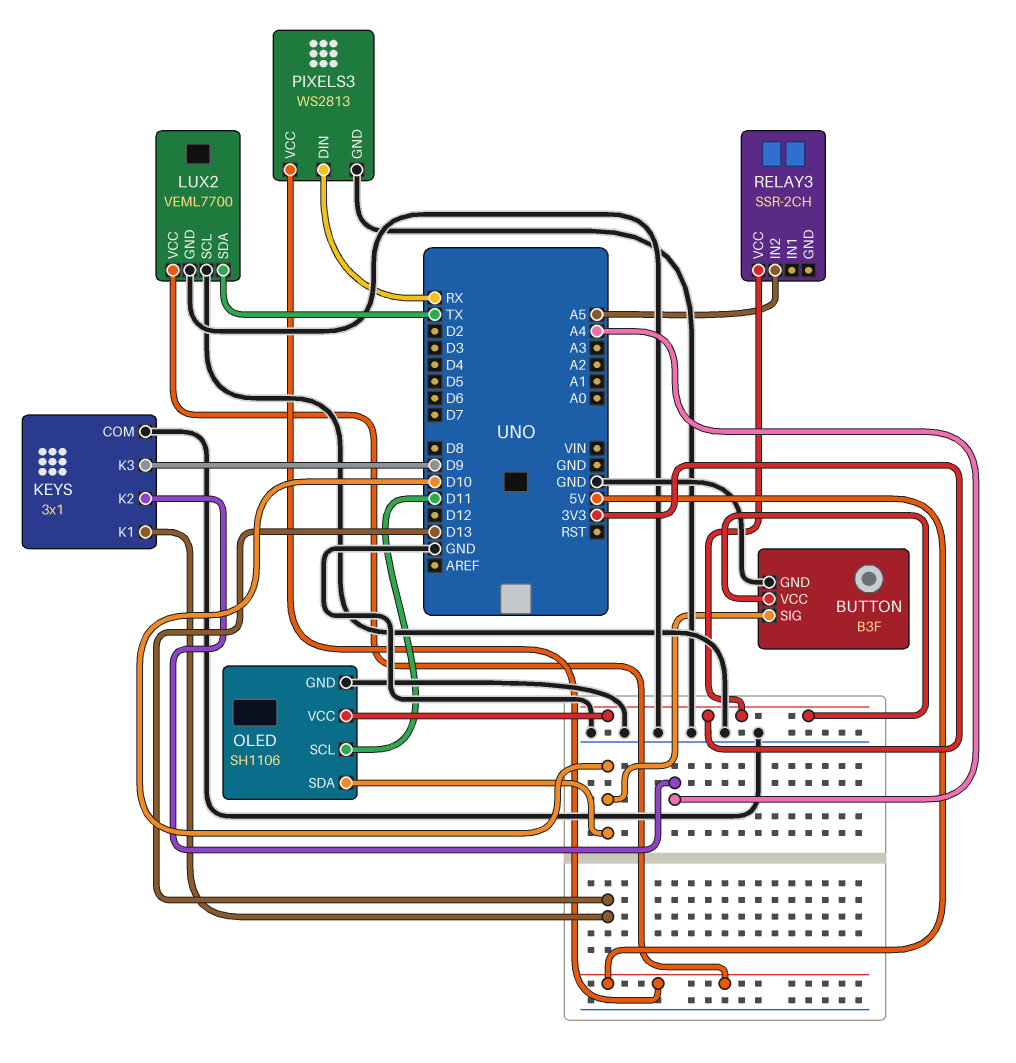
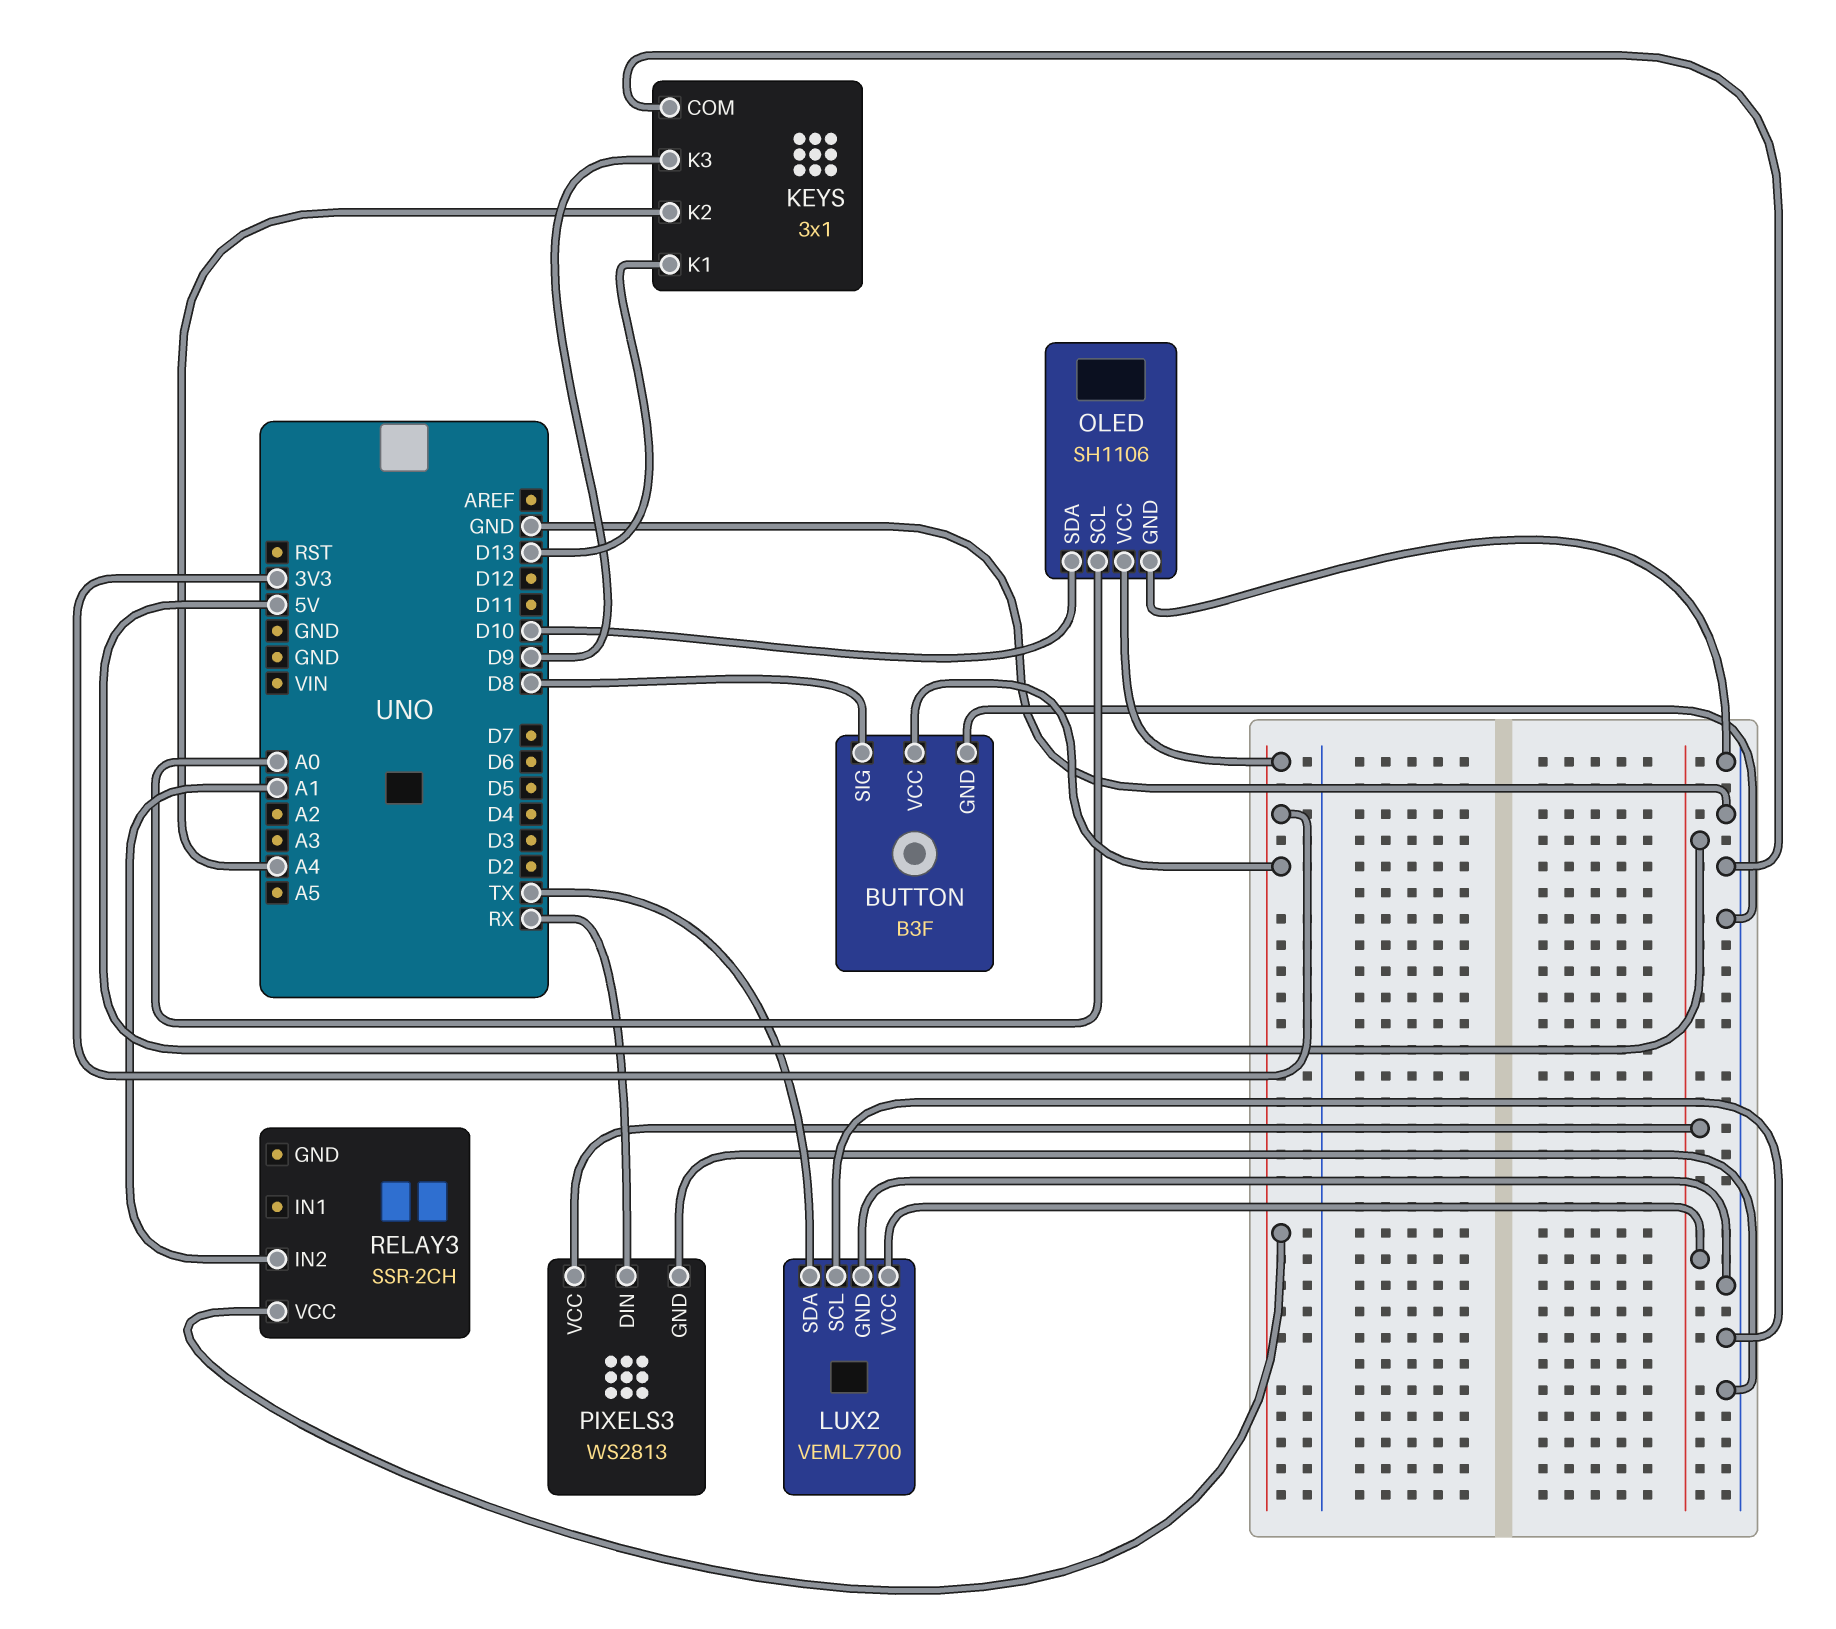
BUTTON pin SIG: D10 -> D8
OLED pin SCL: D11 -> A0
RELAY3 pin IN2: A5 -> A1

